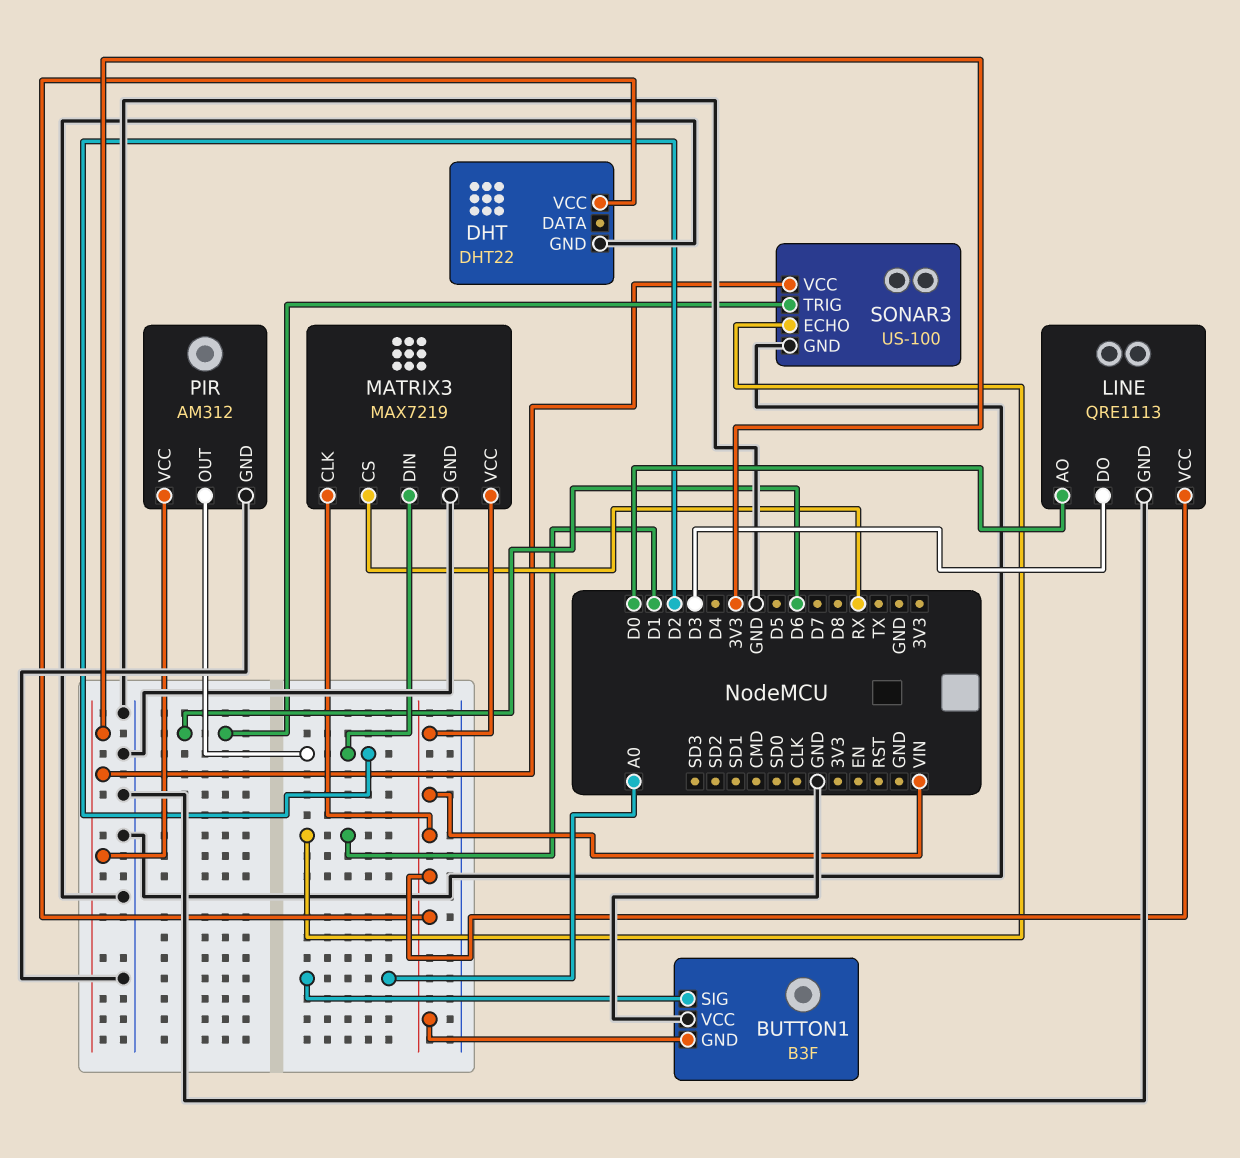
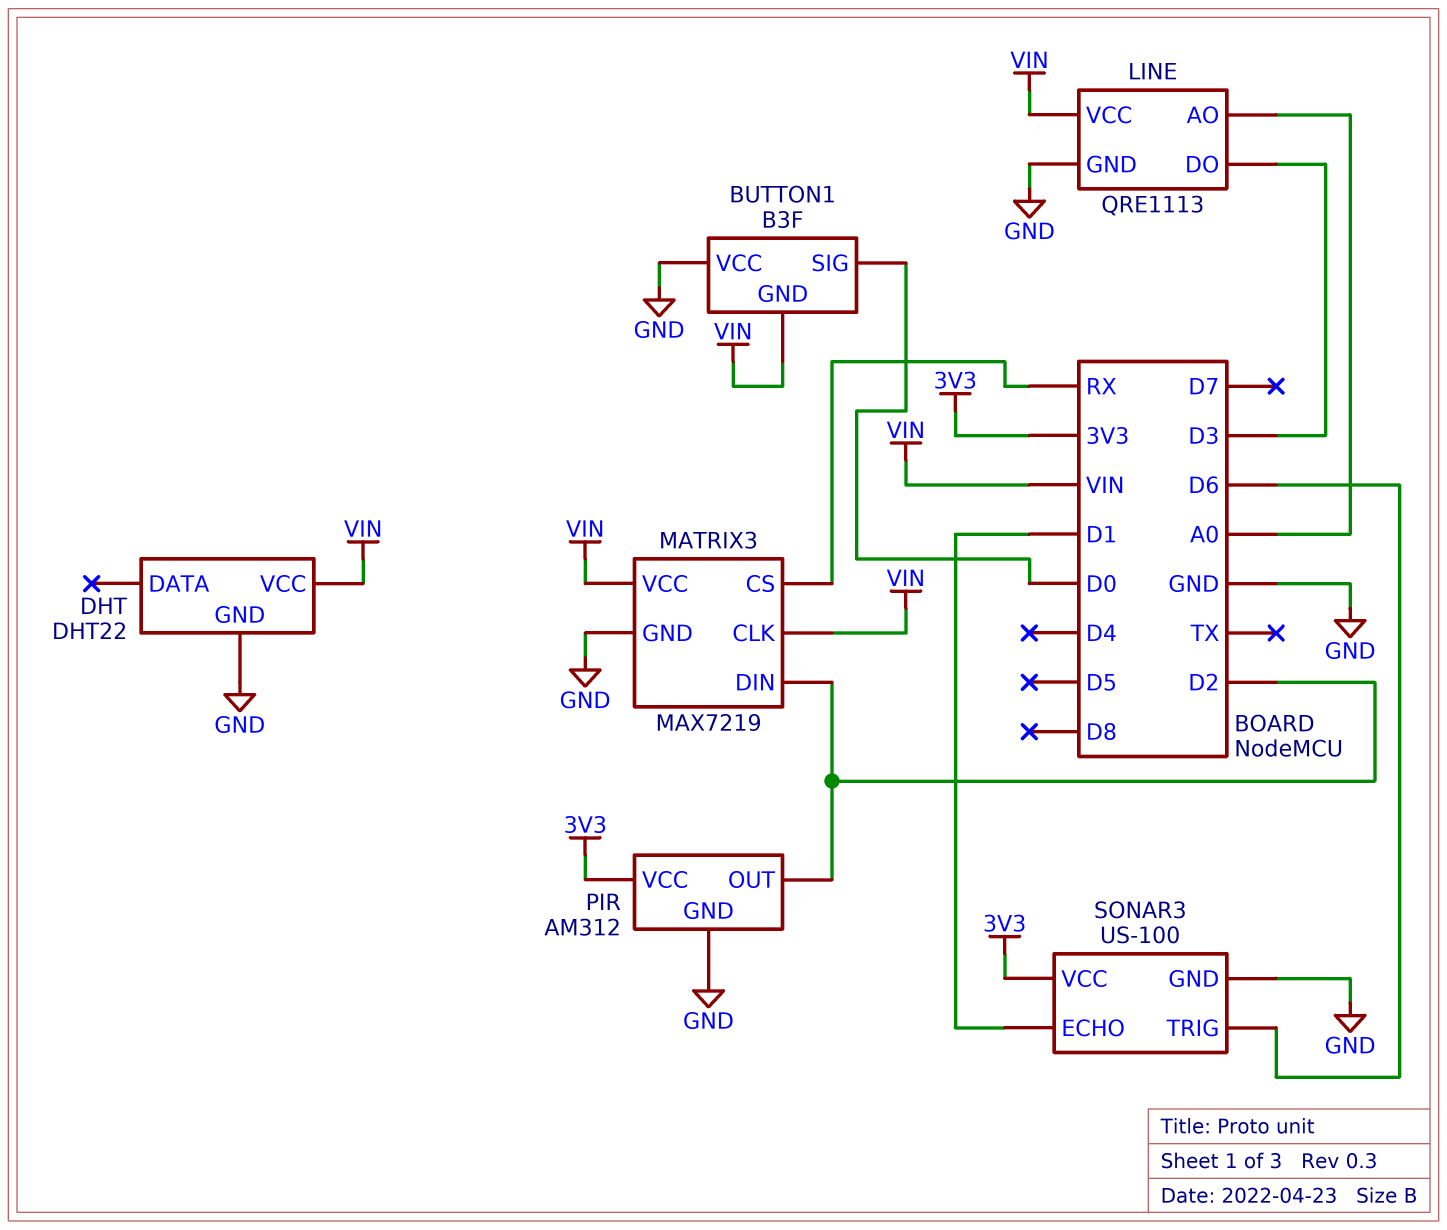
BUTTON1 pin SIG: A0 -> D0
LINE pin AO: D0 -> A0

